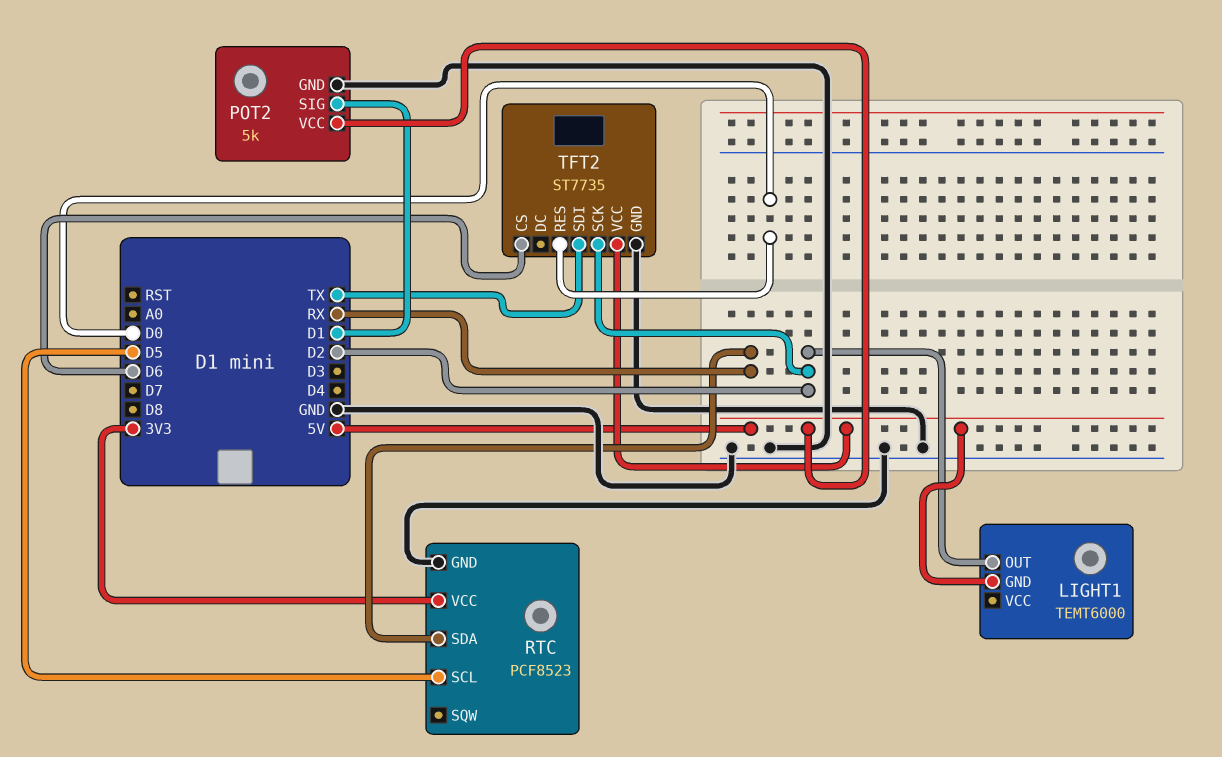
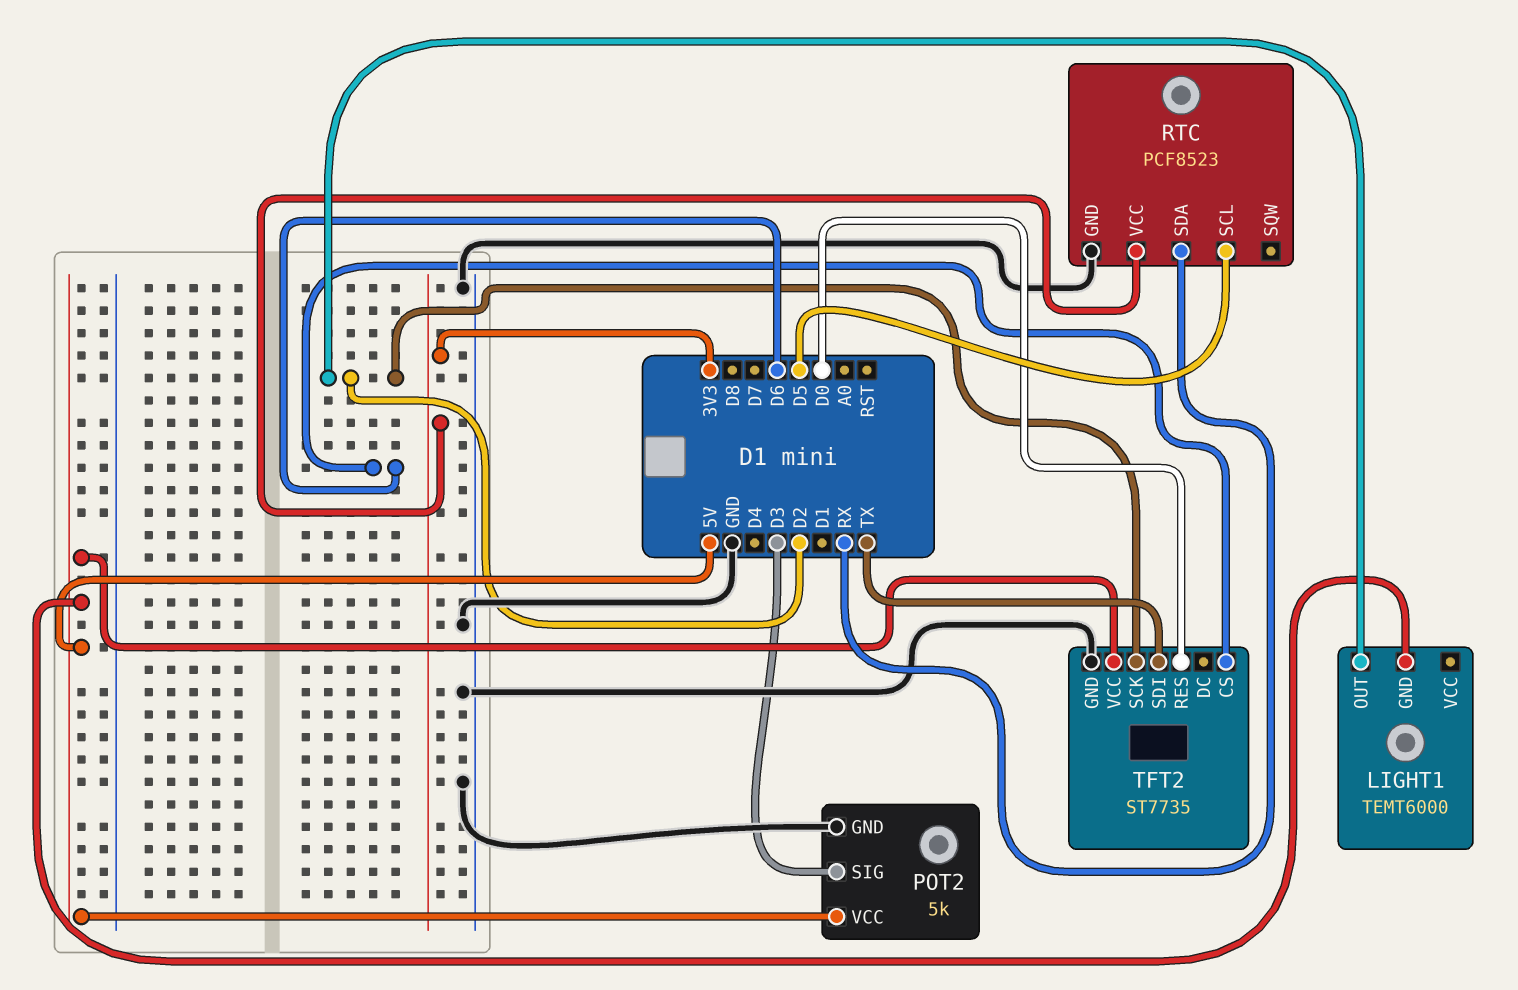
POT2 pin SIG: D1 -> D3

